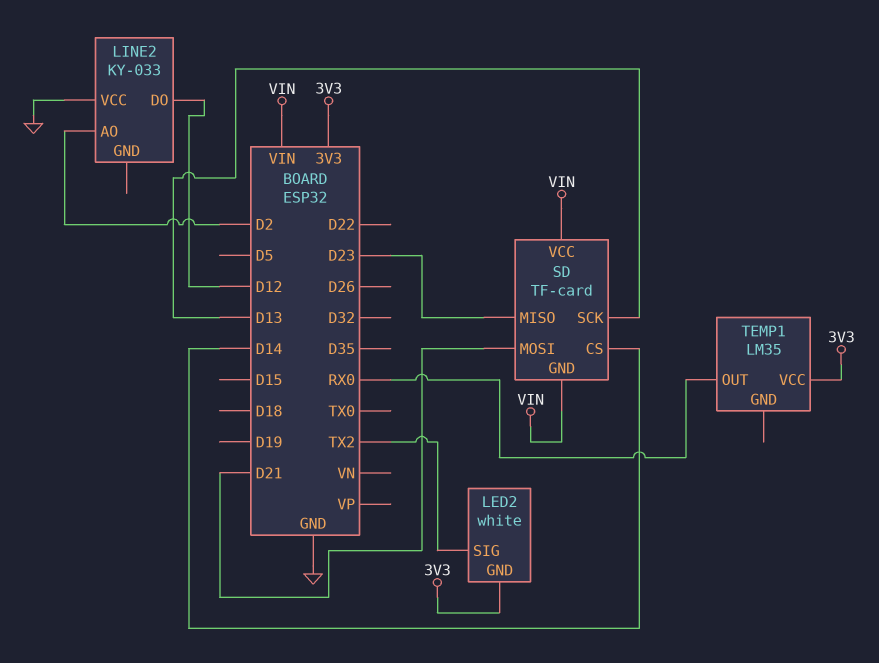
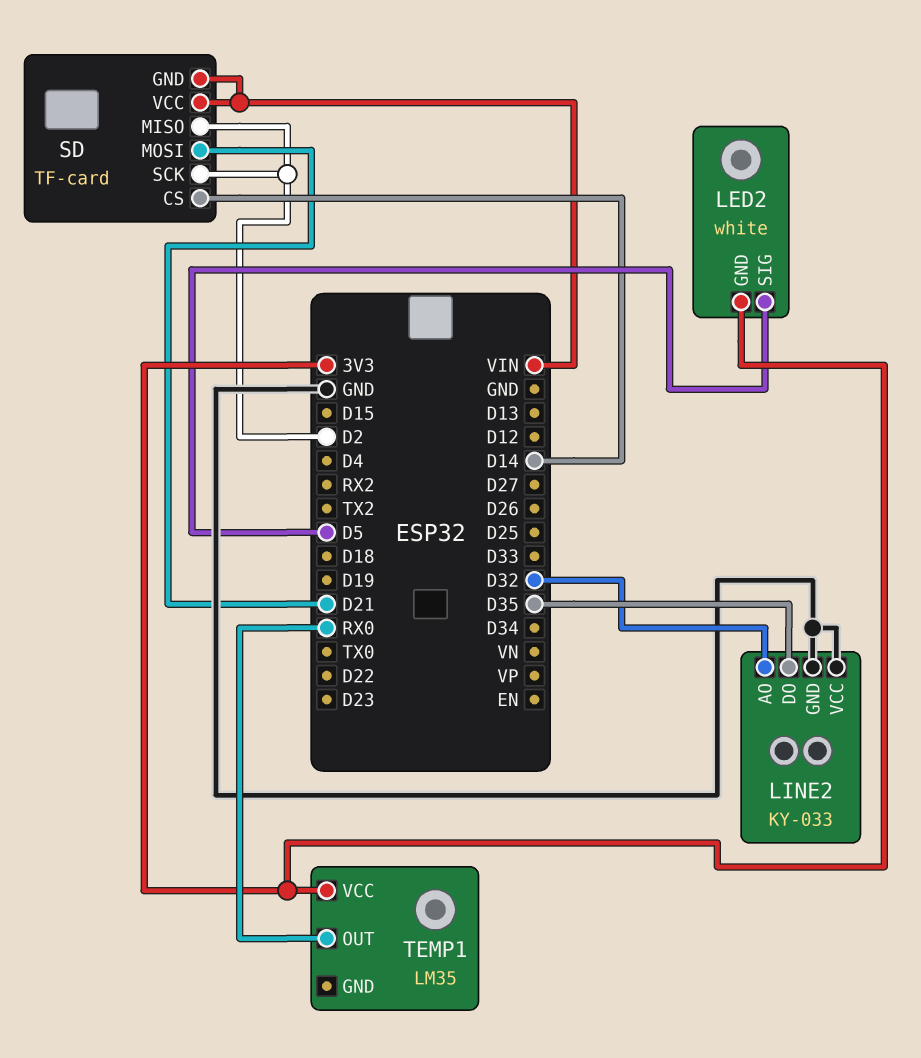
LED2 pin SIG: TX2 -> D5
LINE2 pin AO: D2 -> D32
LINE2 pin DO: D12 -> D35
LINE2 pin GND: none -> GND
SD pin MISO: D23 -> D2
SD pin SCK: D13 -> D2

